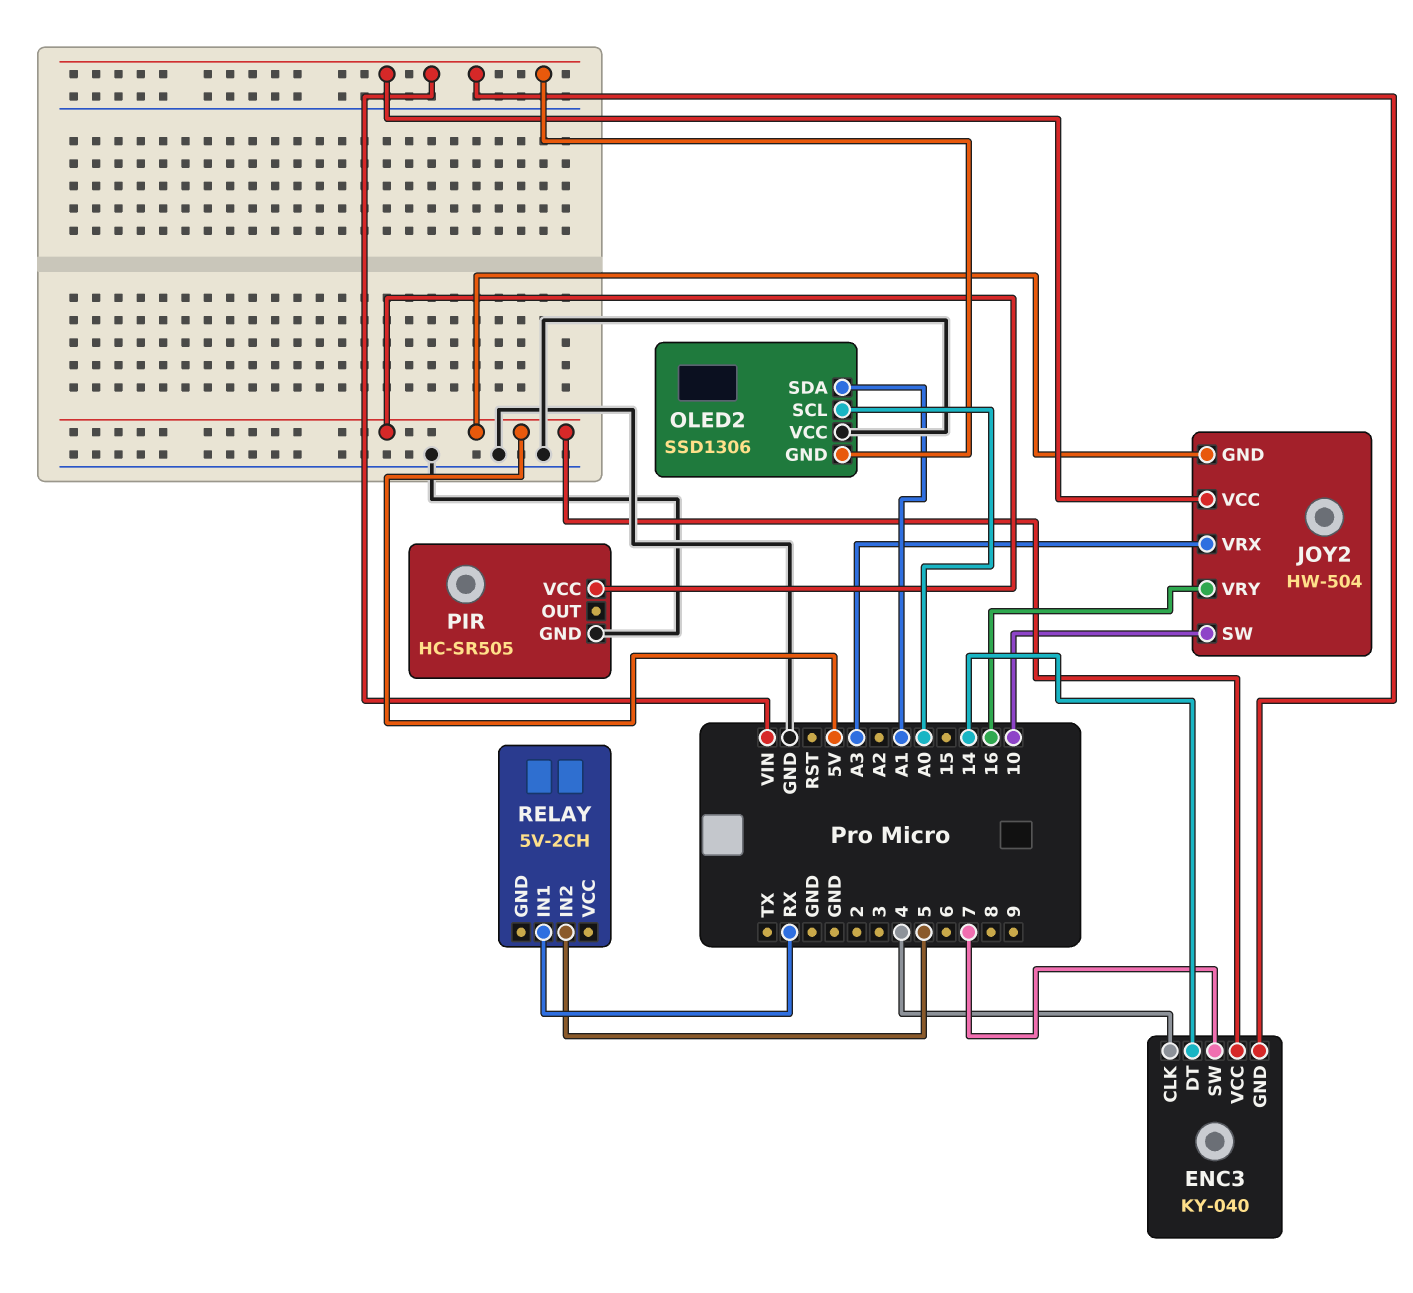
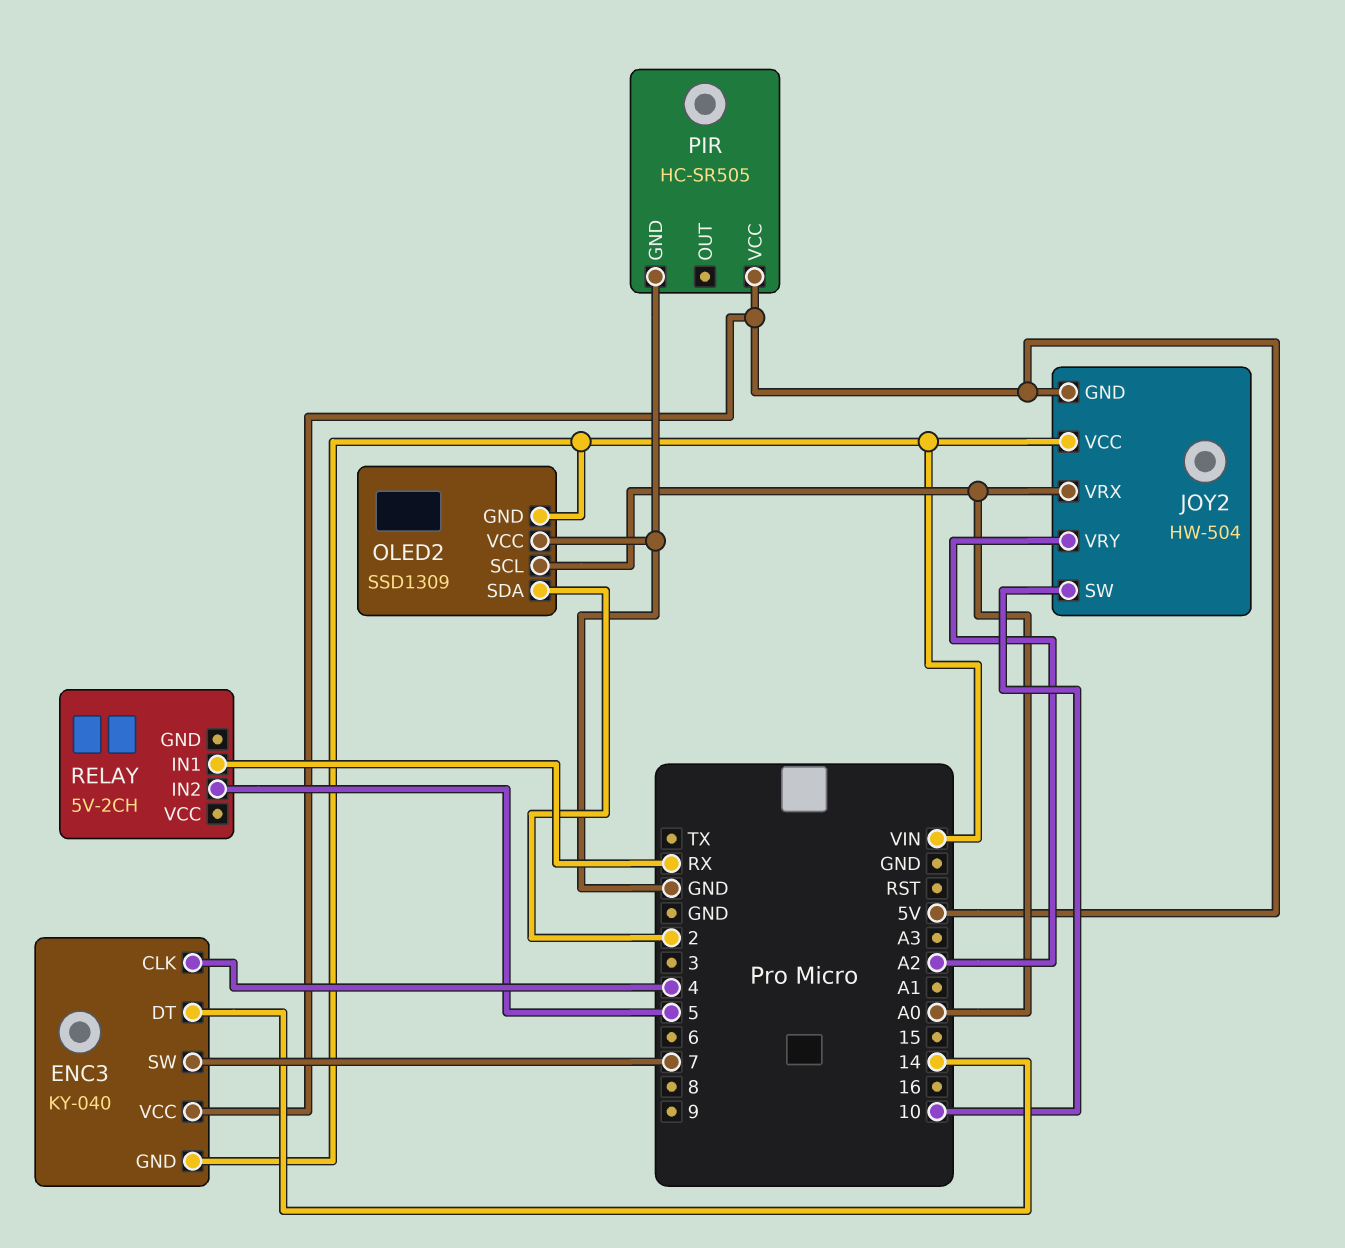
JOY2 pin VRX: A3 -> A0
JOY2 pin VRY: 16 -> A2
OLED2: SSD1306 -> SSD1309
OLED2 pin SDA: A1 -> 2

